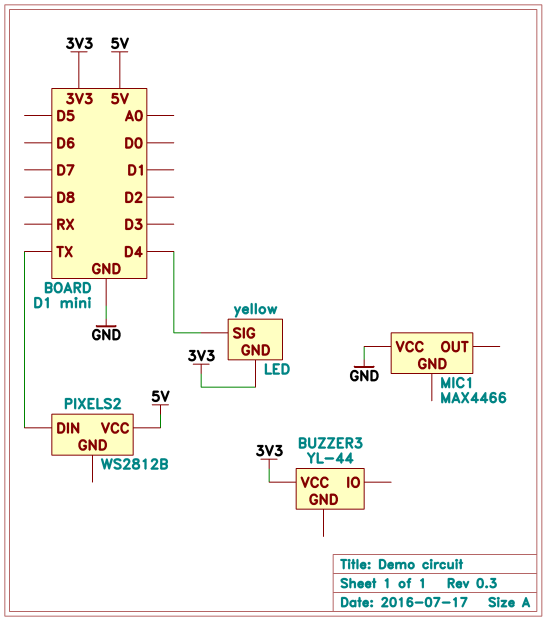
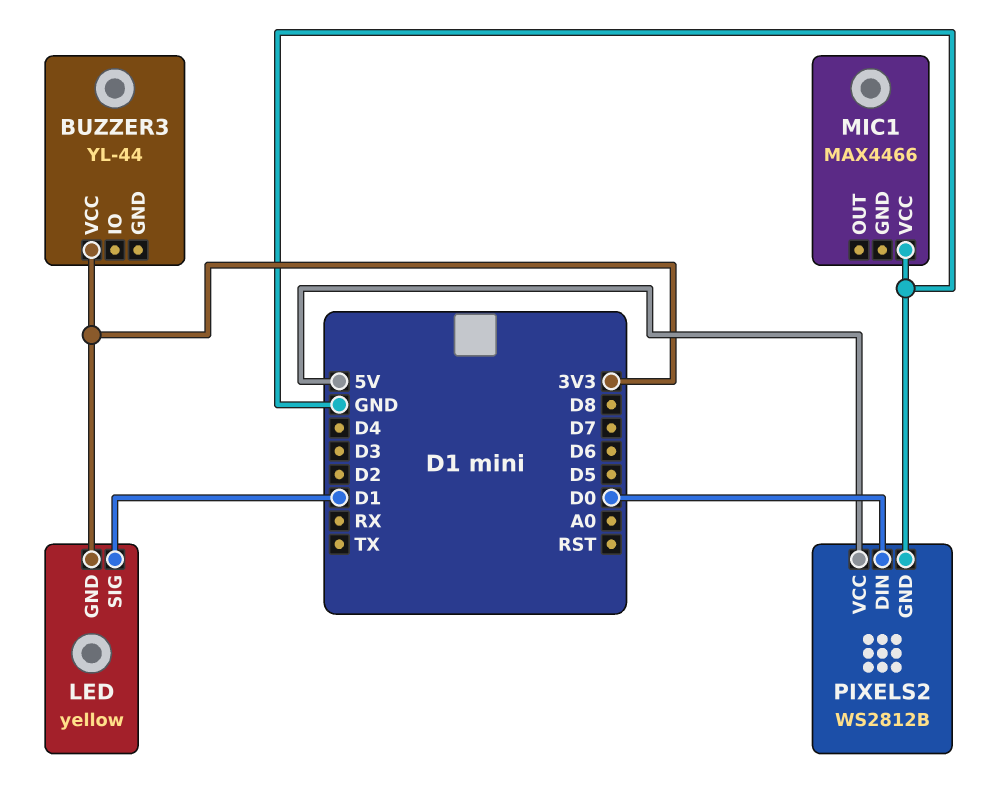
LED pin SIG: D4 -> D1
PIXELS2 pin DIN: TX -> D0
PIXELS2 pin GND: none -> GND

